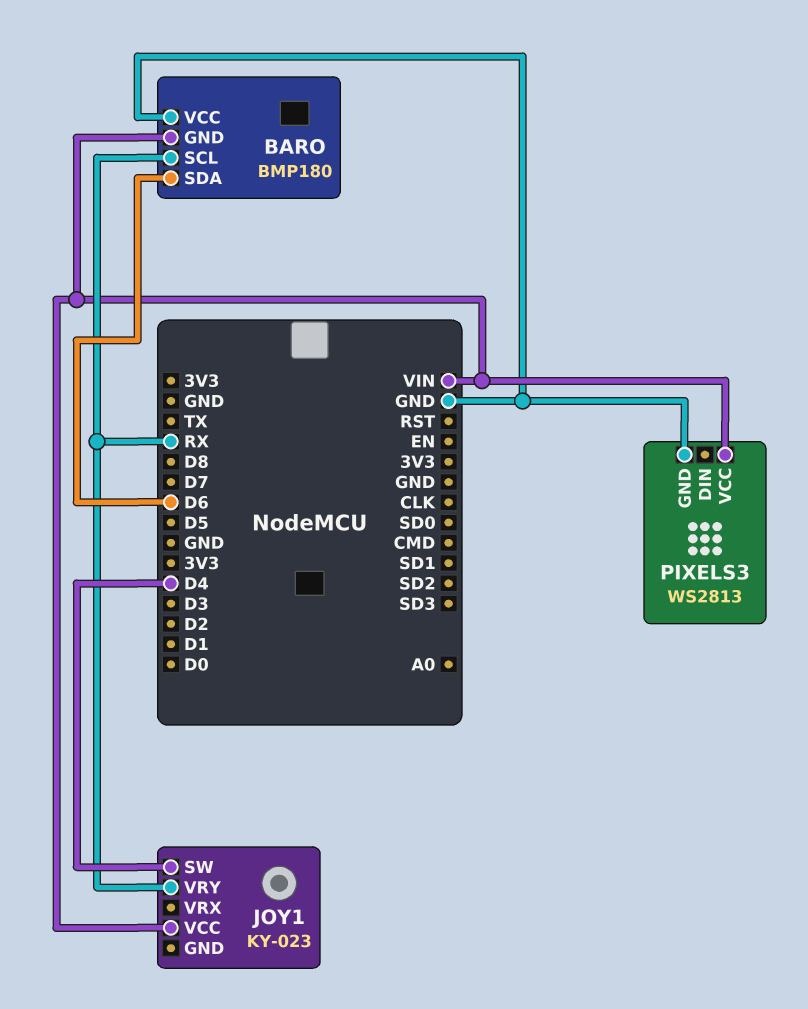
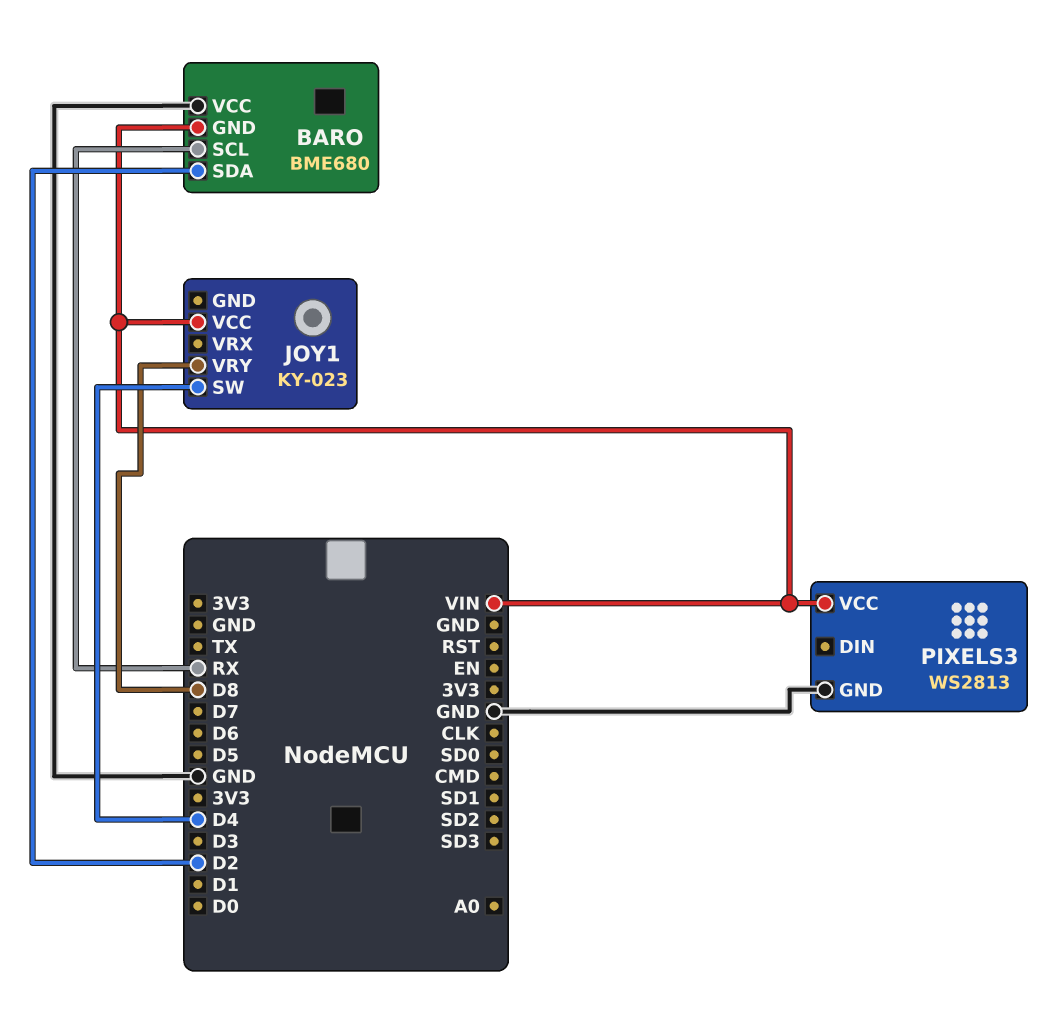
BARO: BMP180 -> BME680
BARO pin SDA: D6 -> D2
JOY1 pin VRY: RX -> D8

